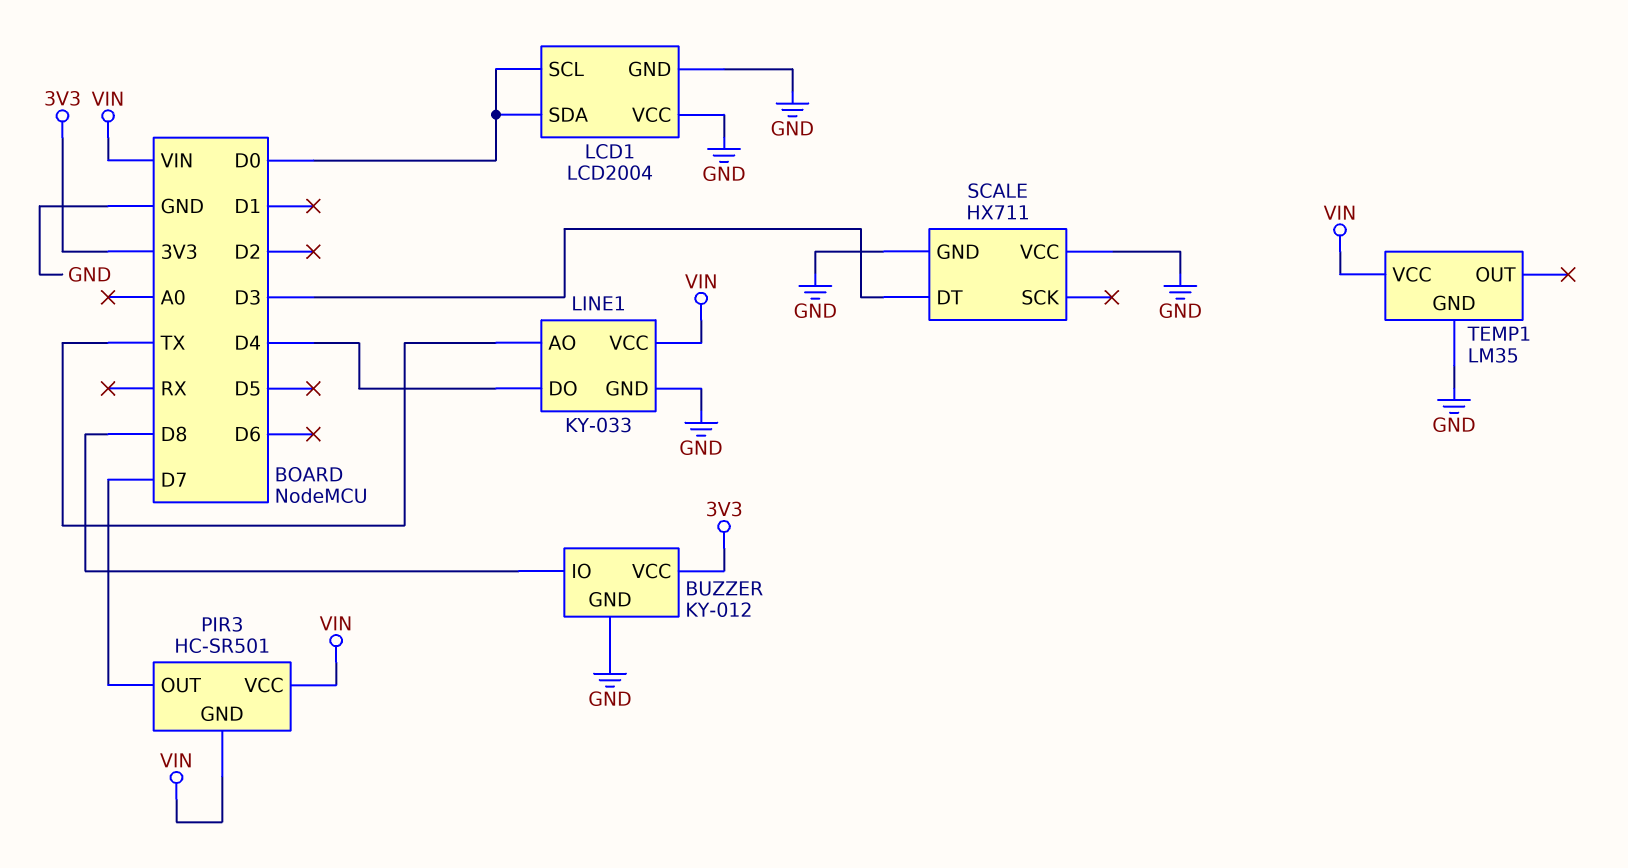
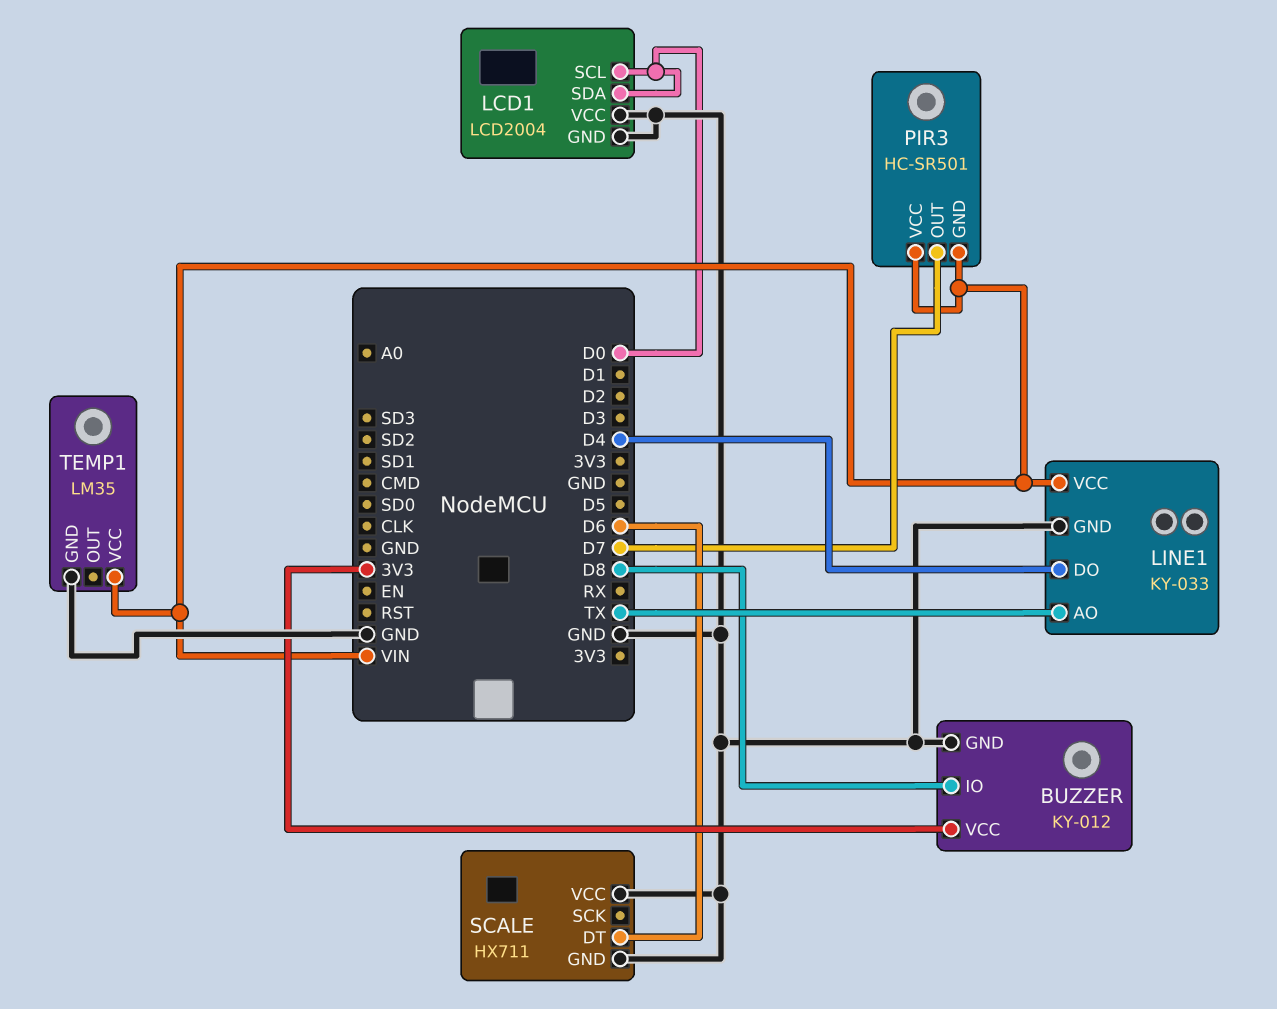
SCALE pin DT: D3 -> D6

